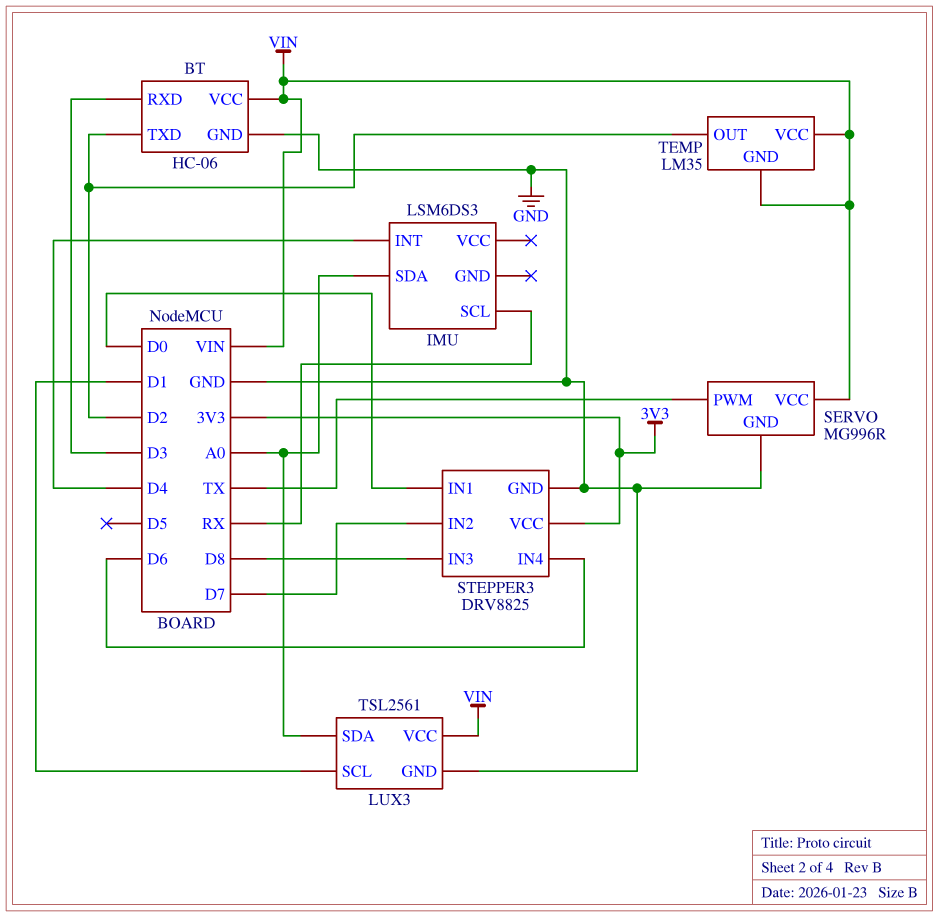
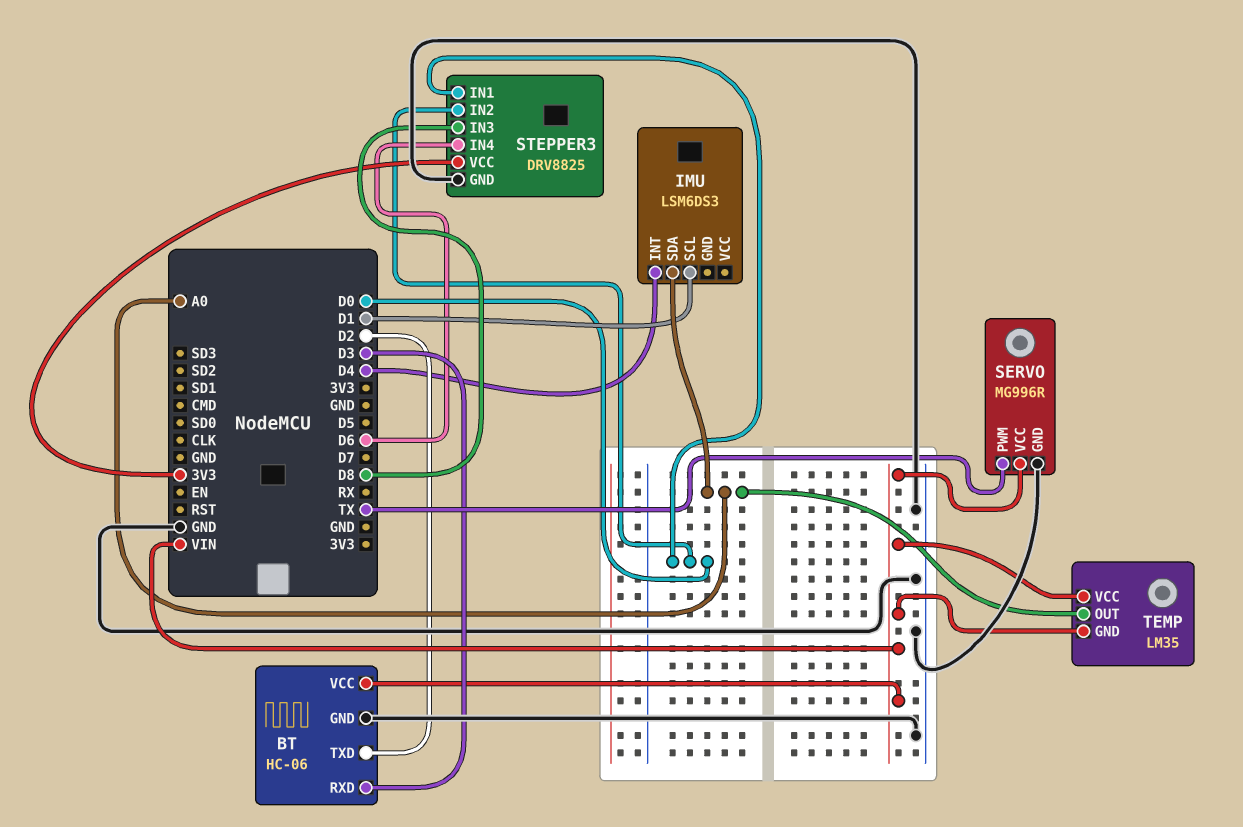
IMU pin SCL: RX -> D1
LUX3: TSL2561 -> none
LUX3 pin GND: GND -> none
LUX3 pin SCL: D1 -> none
LUX3 pin SDA: A0 -> none
LUX3 pin VCC: VIN -> none
STEPPER3 pin IN2: D7 -> D0
TEMP pin OUT: D2 -> A0

